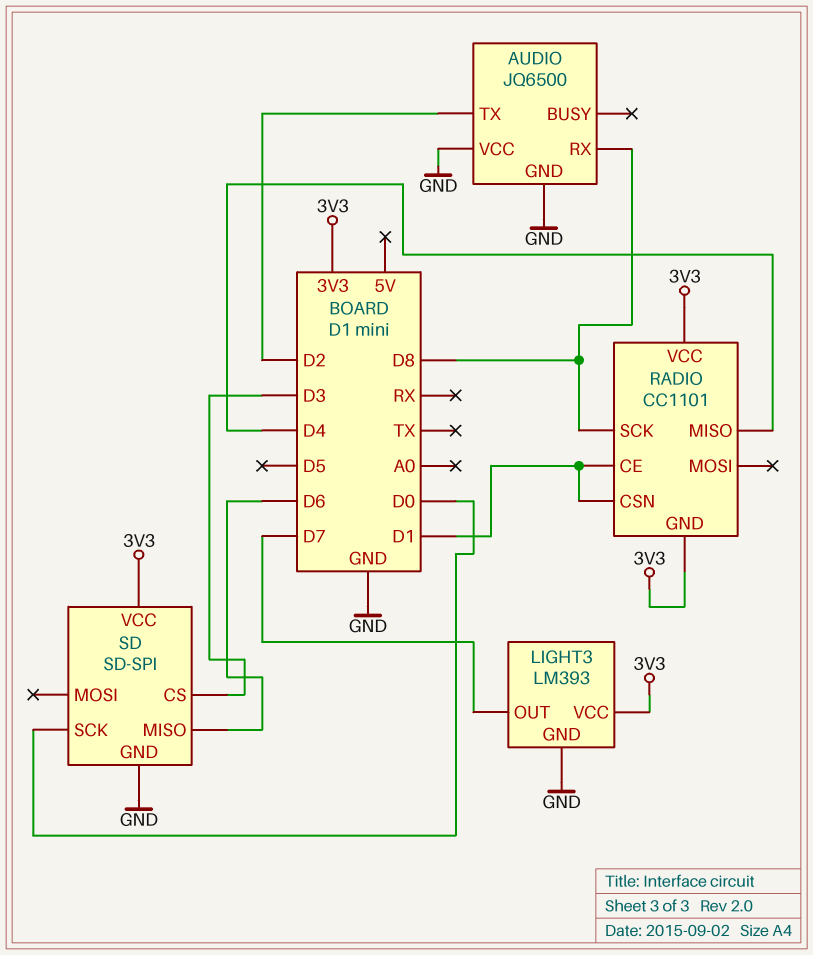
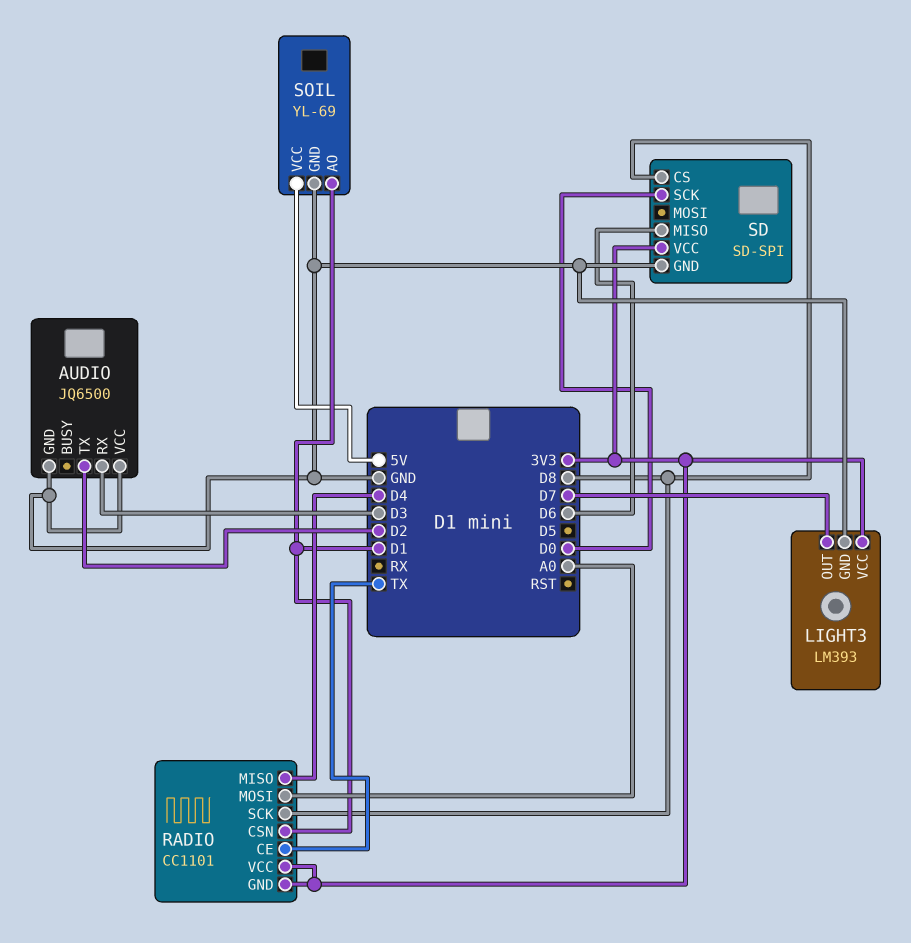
AUDIO pin RX: D8 -> D3
RADIO pin CE: D1 -> TX
RADIO pin MOSI: none -> A0
SD pin CS: D3 -> D8
SOIL: none -> YL-69
SOIL pin AO: none -> D1
SOIL pin GND: none -> GND
SOIL pin VCC: none -> 5V

